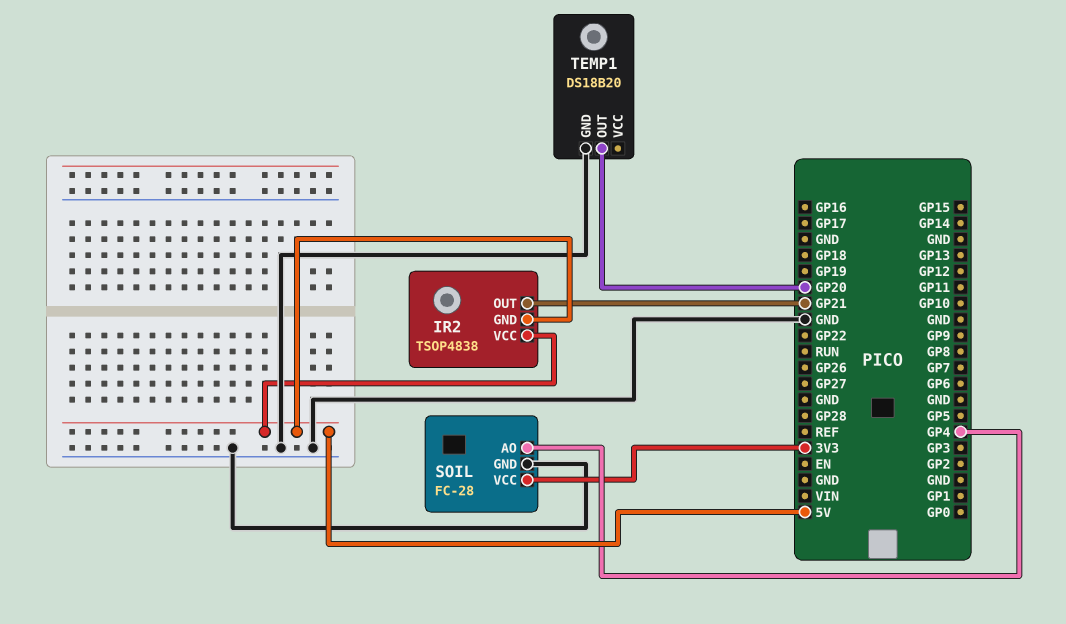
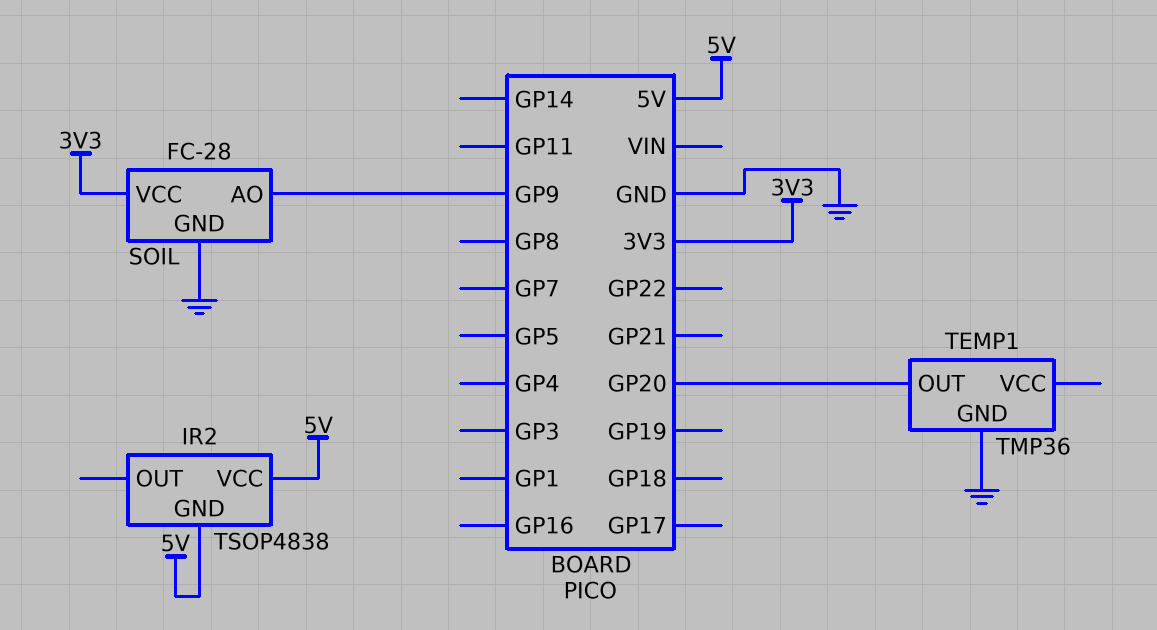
IR2 pin OUT: GP21 -> none
SOIL pin AO: GP4 -> GP9
TEMP1: DS18B20 -> TMP36

